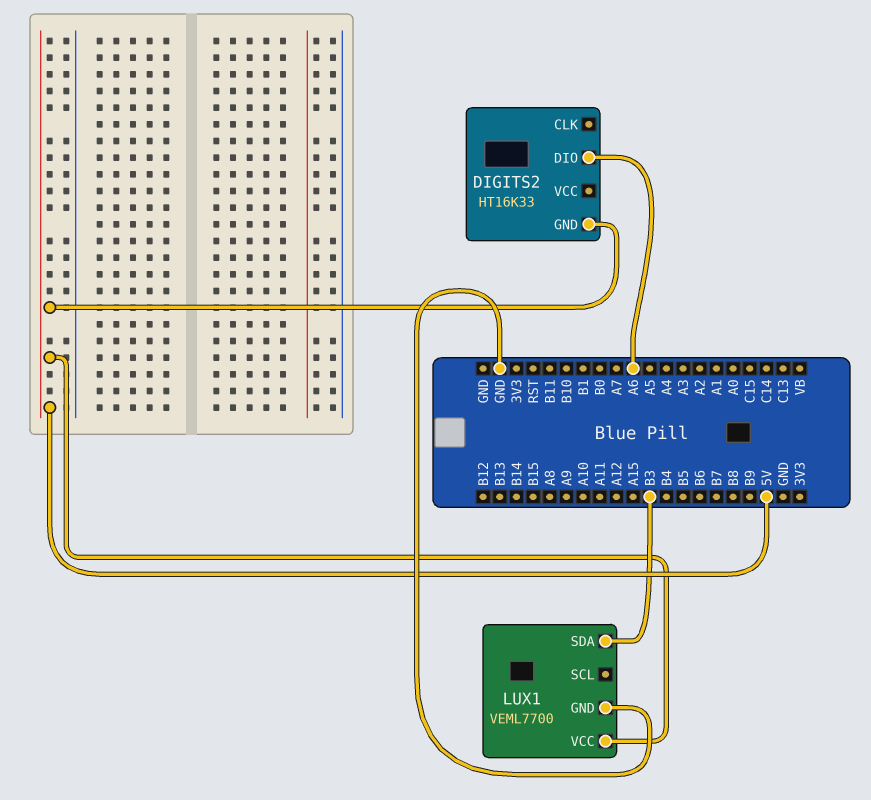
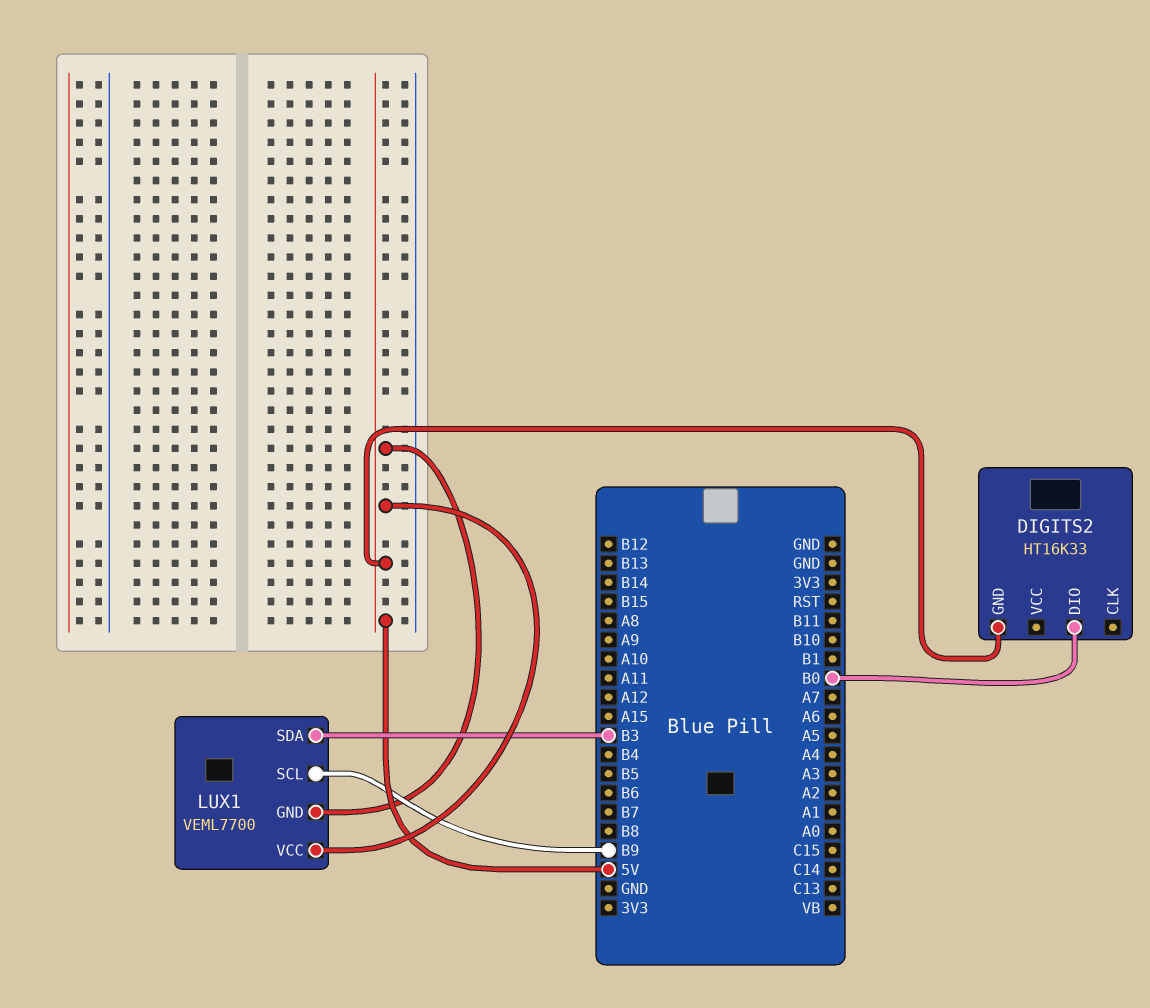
DIGITS2 pin DIO: A6 -> B0
LUX1 pin GND: GND -> 5V
LUX1 pin SCL: none -> B9

